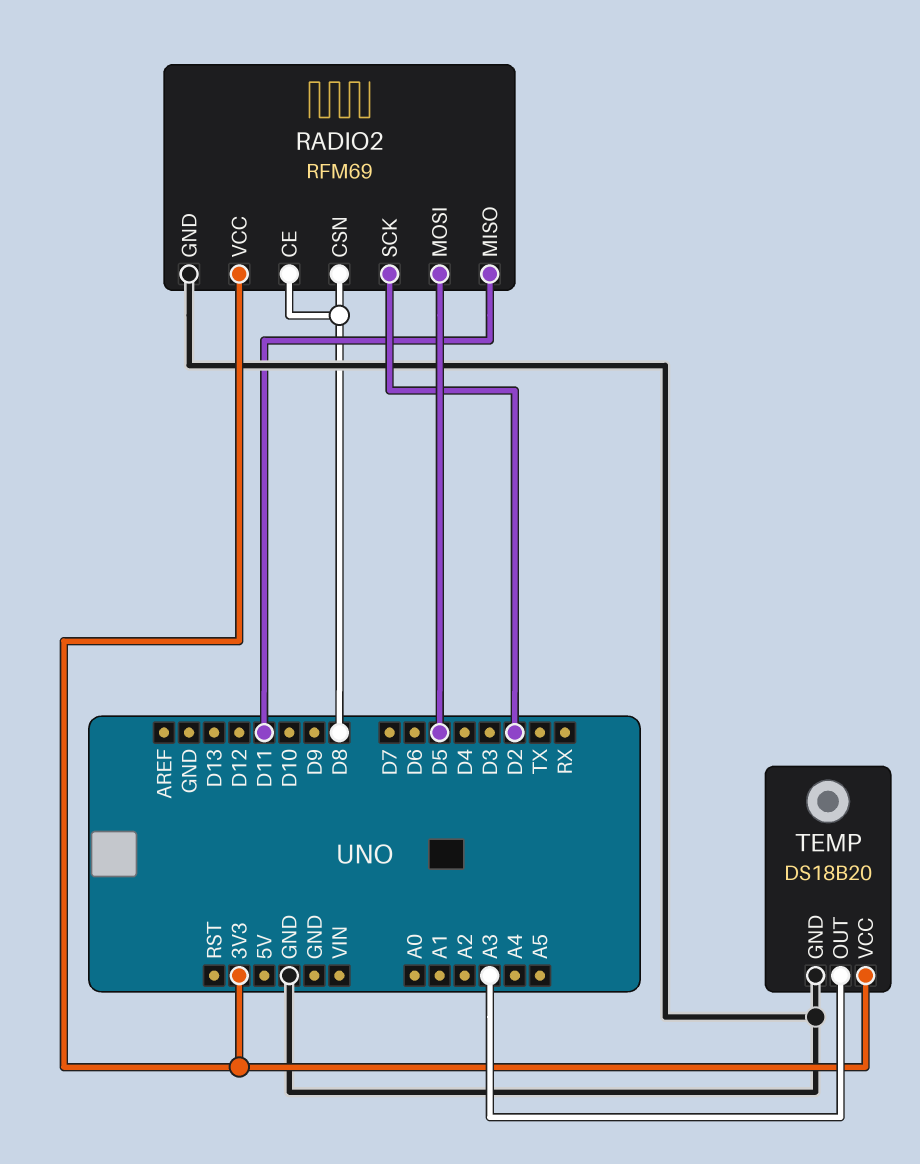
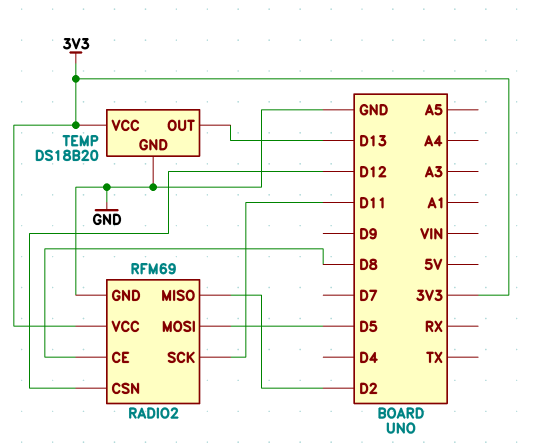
RADIO2 pin CSN: D8 -> D12
RADIO2 pin MISO: D11 -> D2
RADIO2 pin SCK: D2 -> D11
TEMP pin OUT: A3 -> D13

